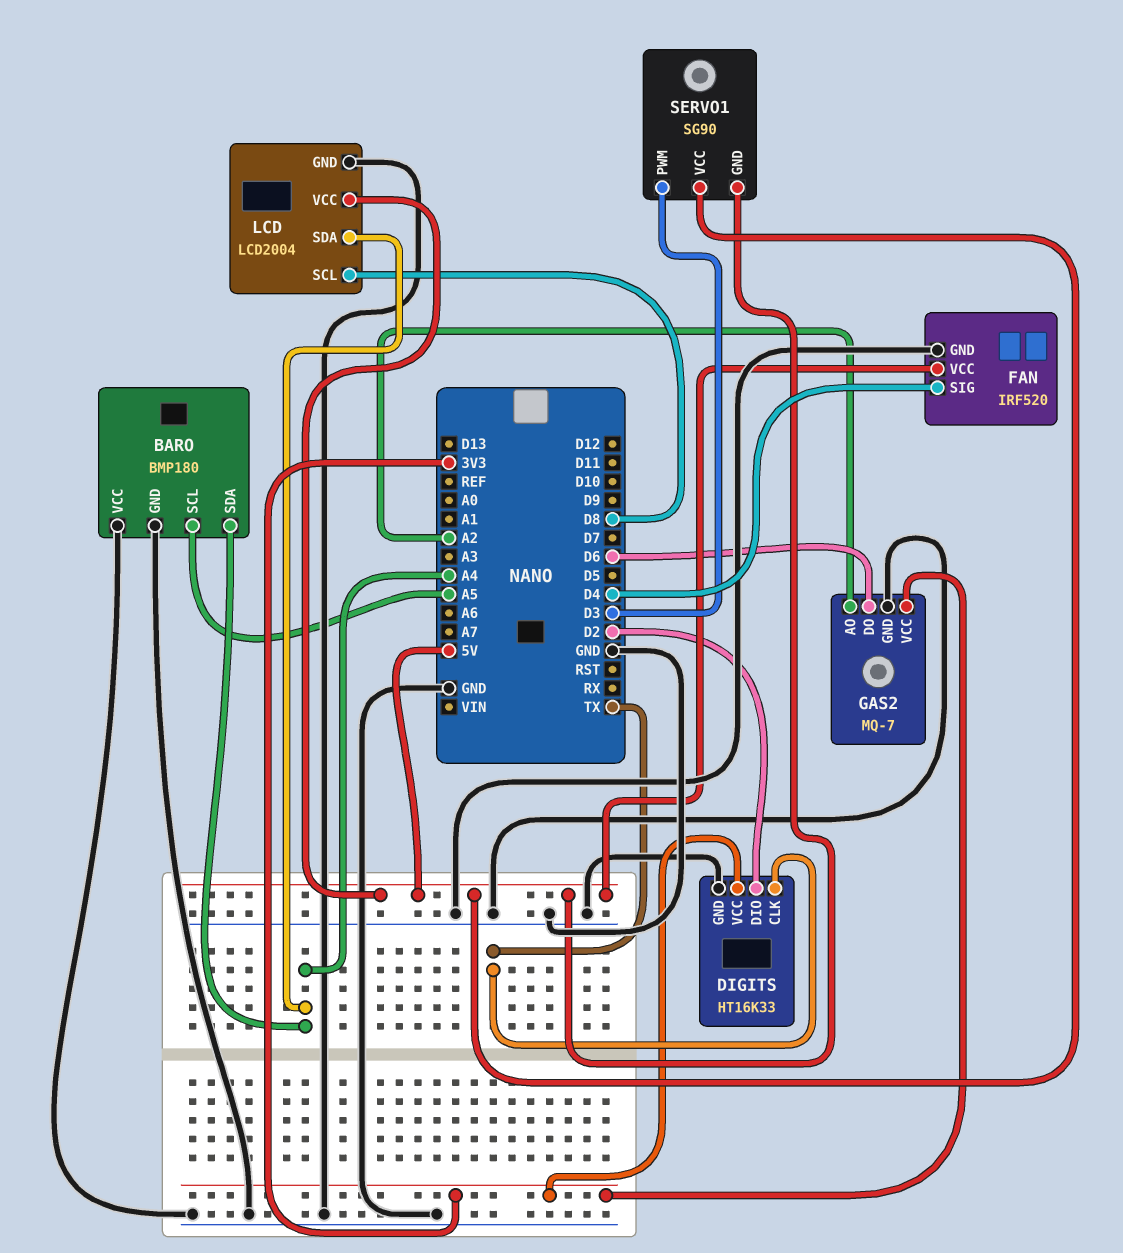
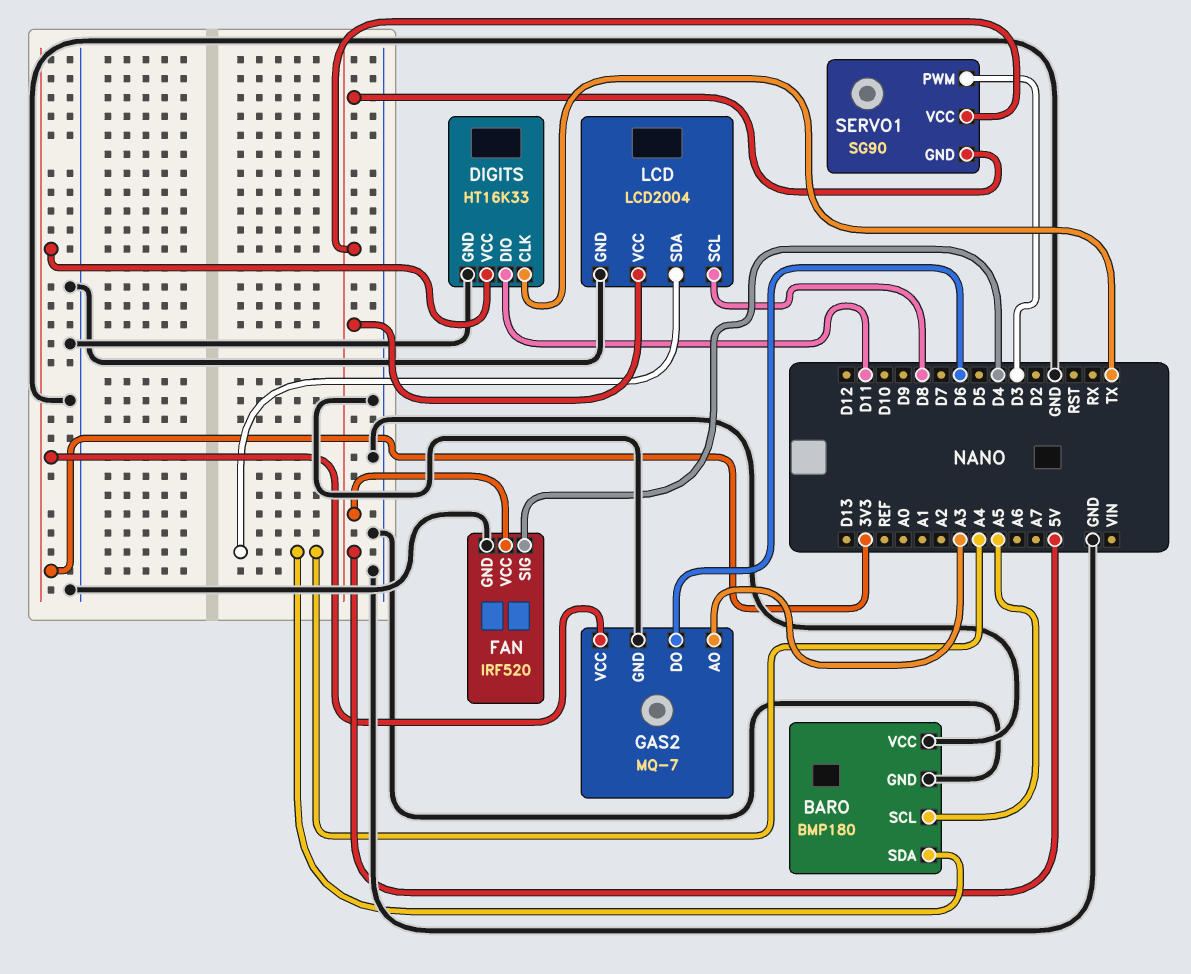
DIGITS pin DIO: D2 -> D11
GAS2 pin AO: A2 -> A3

